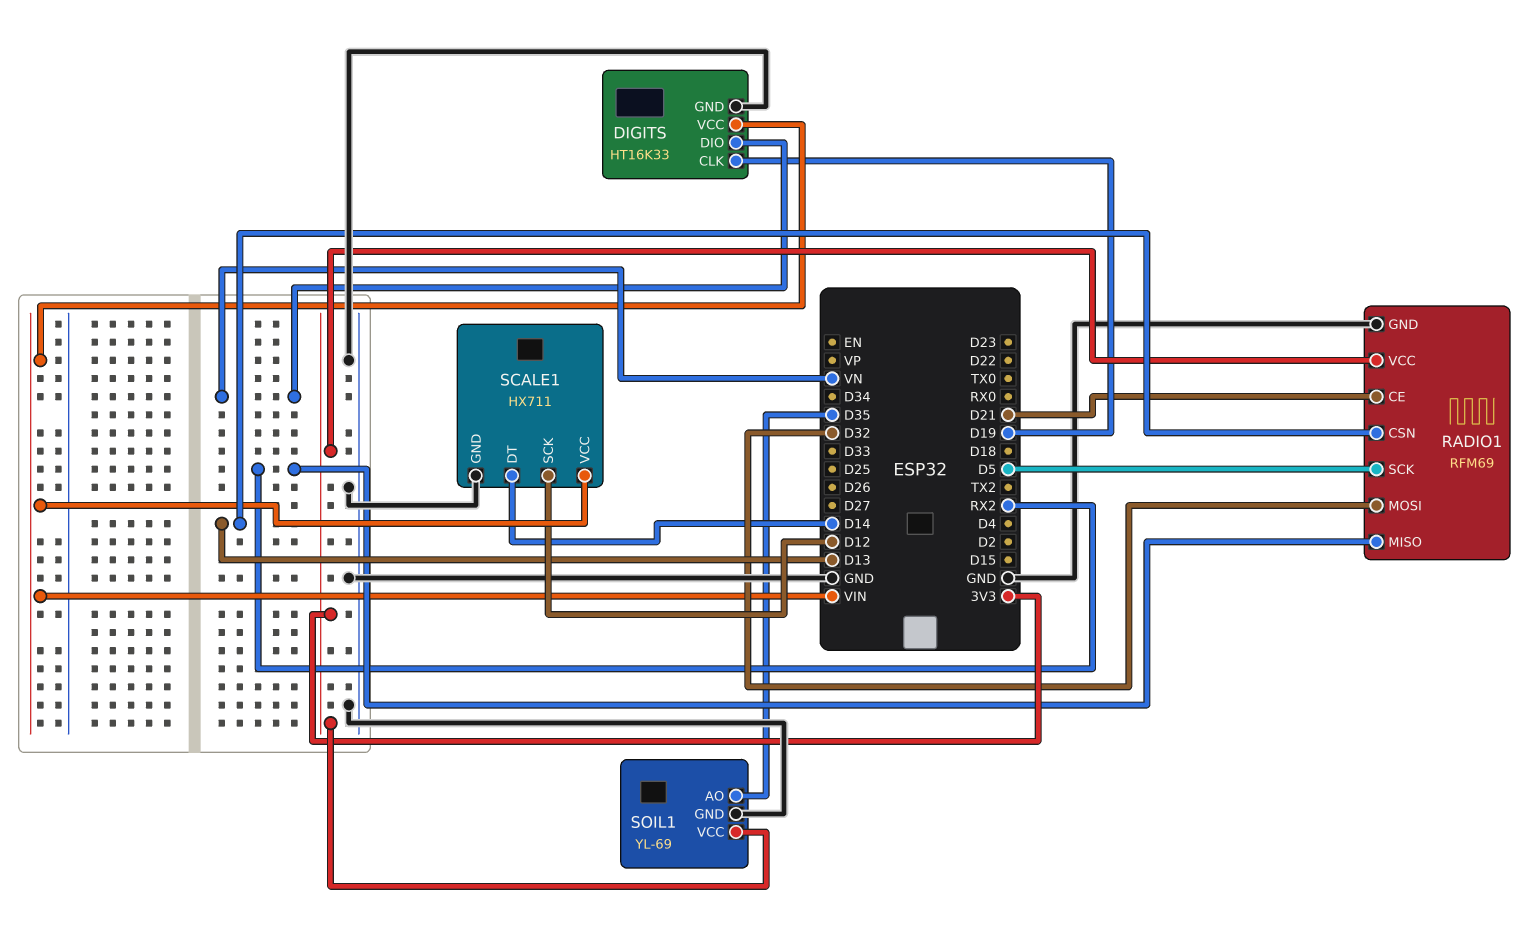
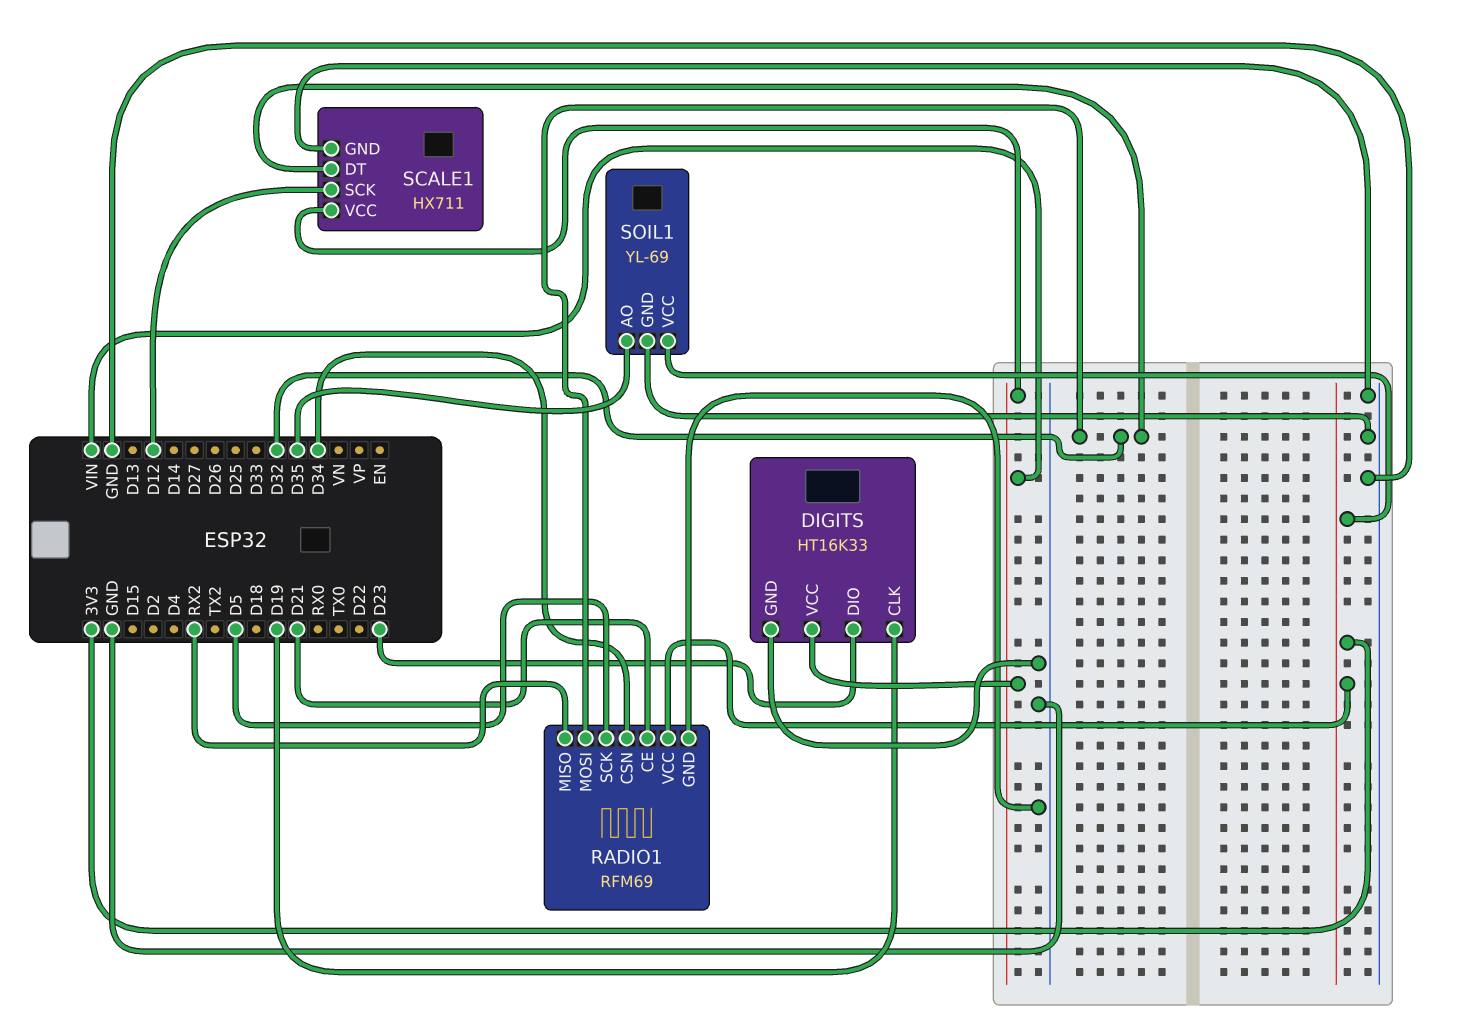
DIGITS pin DIO: VN -> D23
RADIO1 pin CSN: D13 -> D34
SCALE1 pin DT: D14 -> D32

